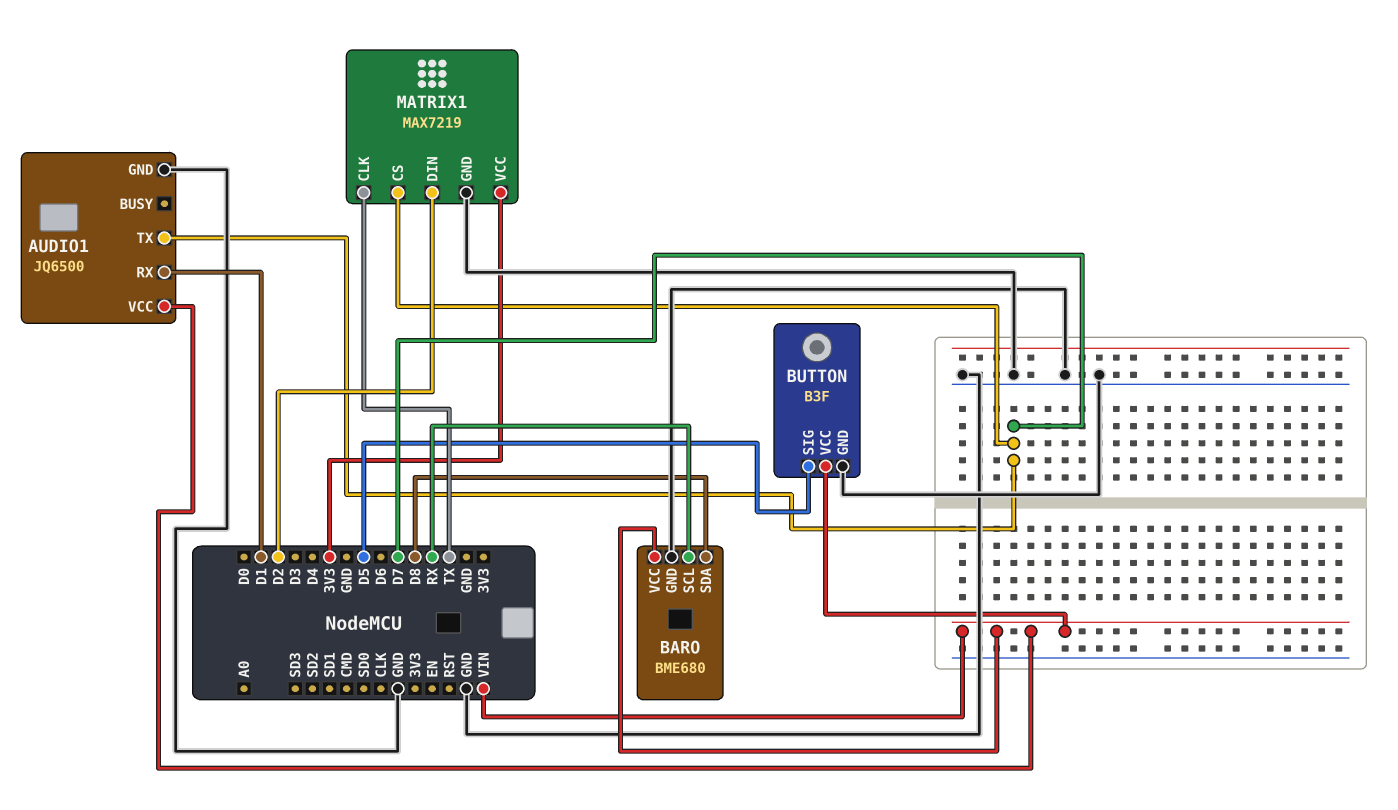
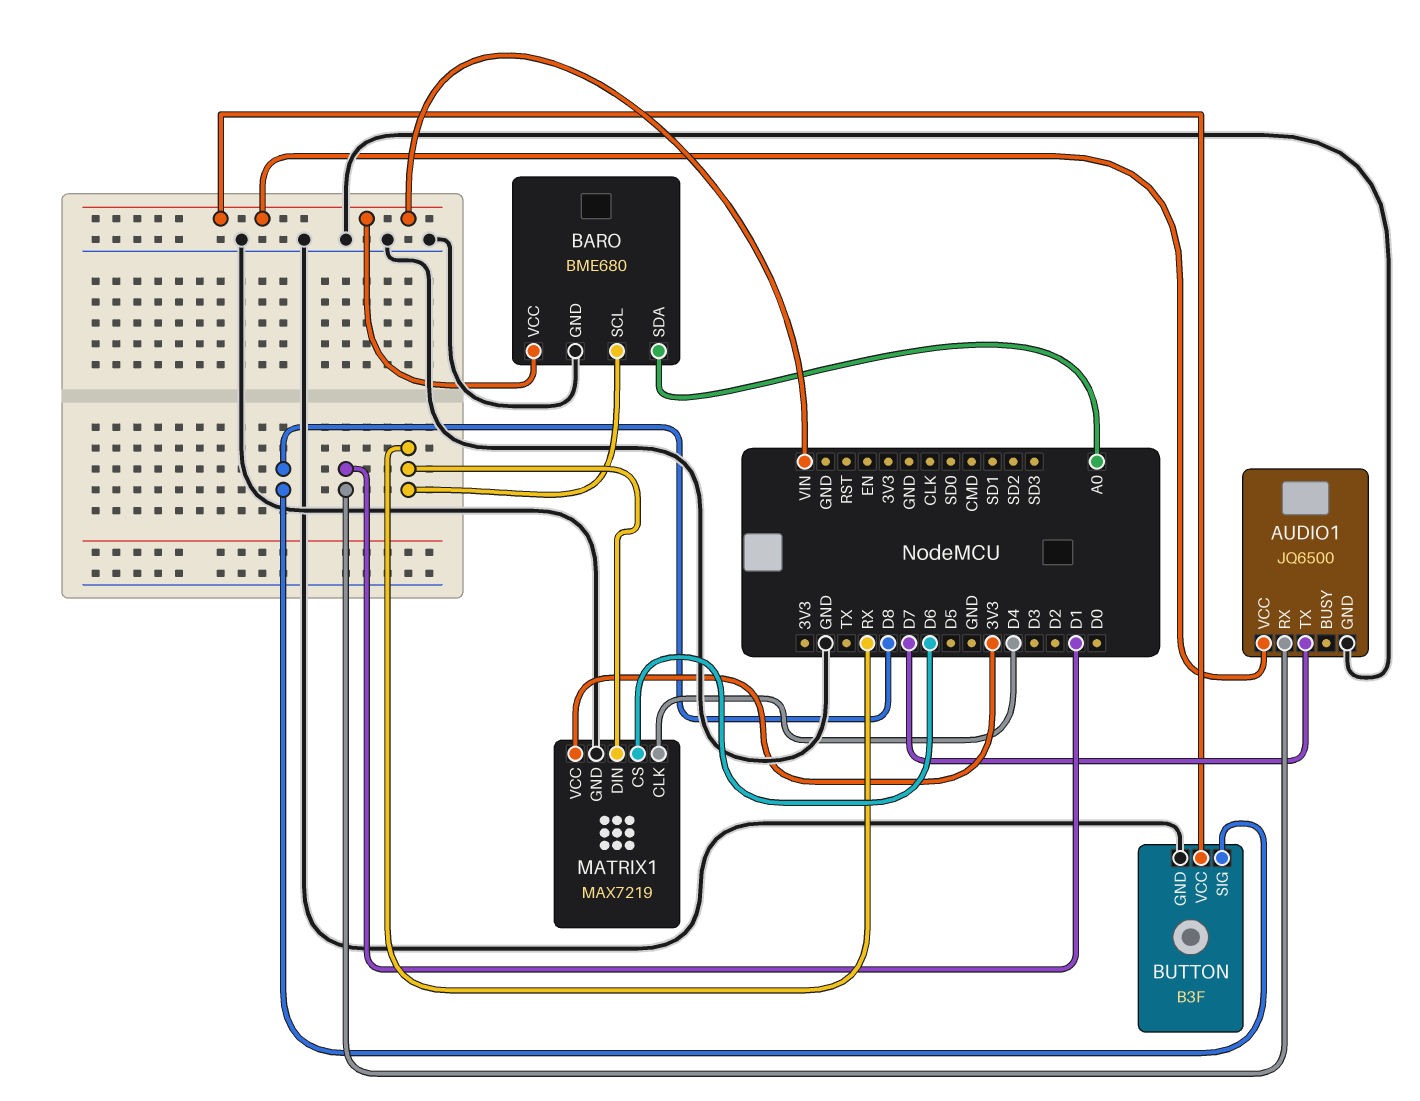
BARO pin SDA: D8 -> A0
BUTTON pin SIG: D5 -> D8
MATRIX1 pin CLK: TX -> D4
MATRIX1 pin CS: D7 -> D6
MATRIX1 pin DIN: D2 -> RX

